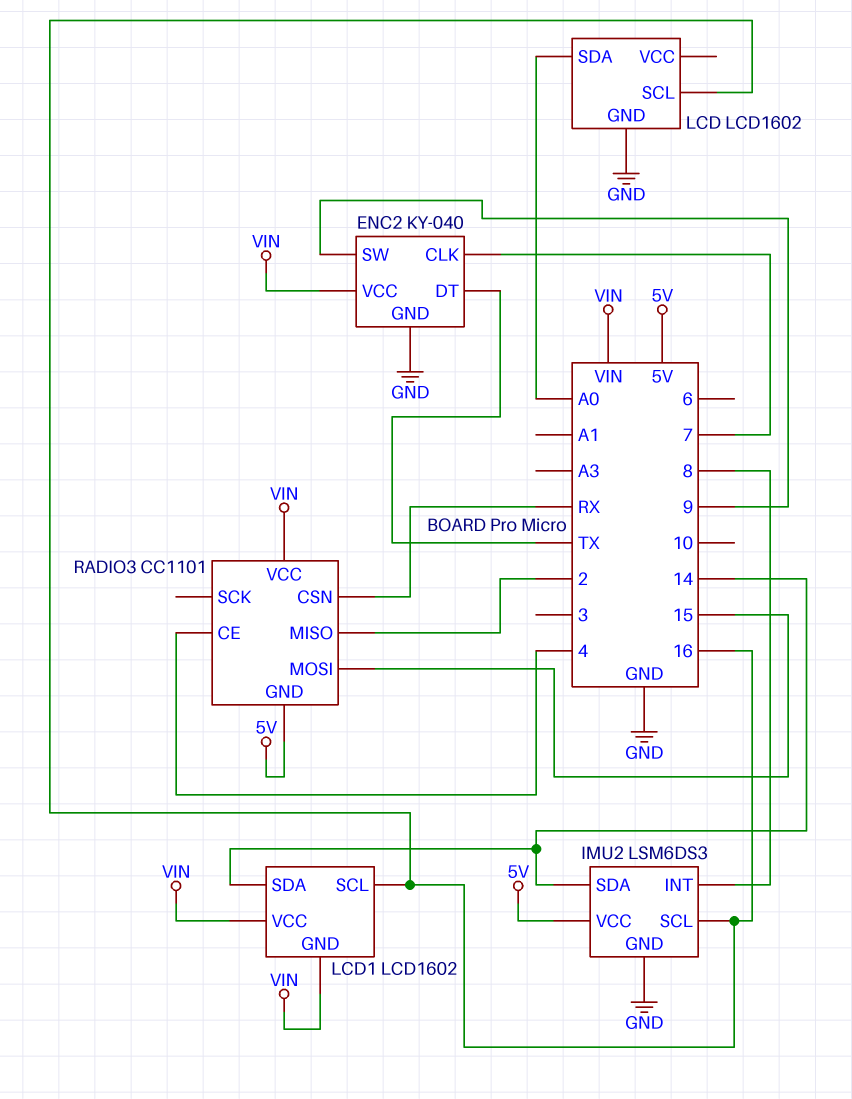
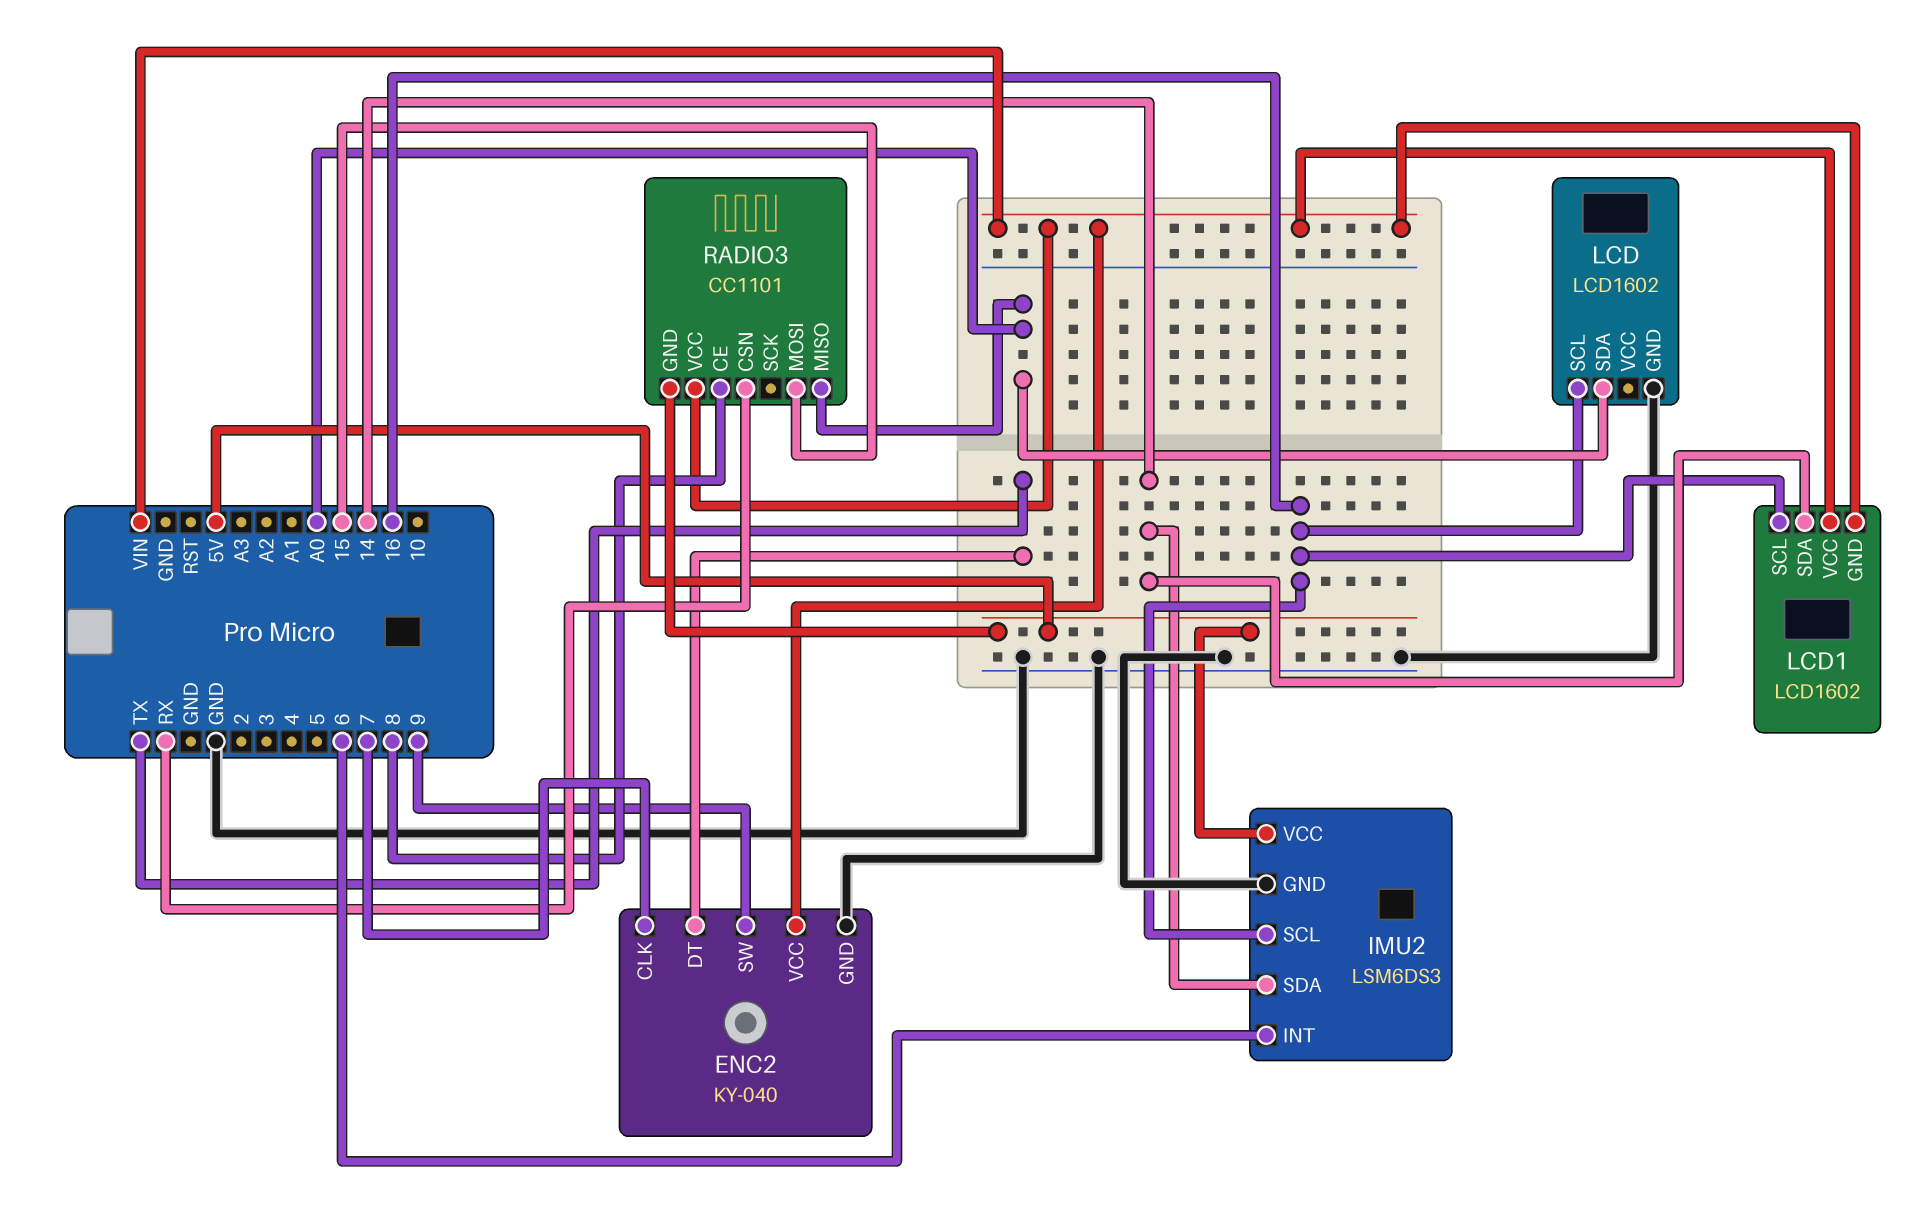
IMU2 pin INT: 8 -> 6
RADIO3 pin CE: 4 -> 8
RADIO3 pin MISO: 2 -> A0

